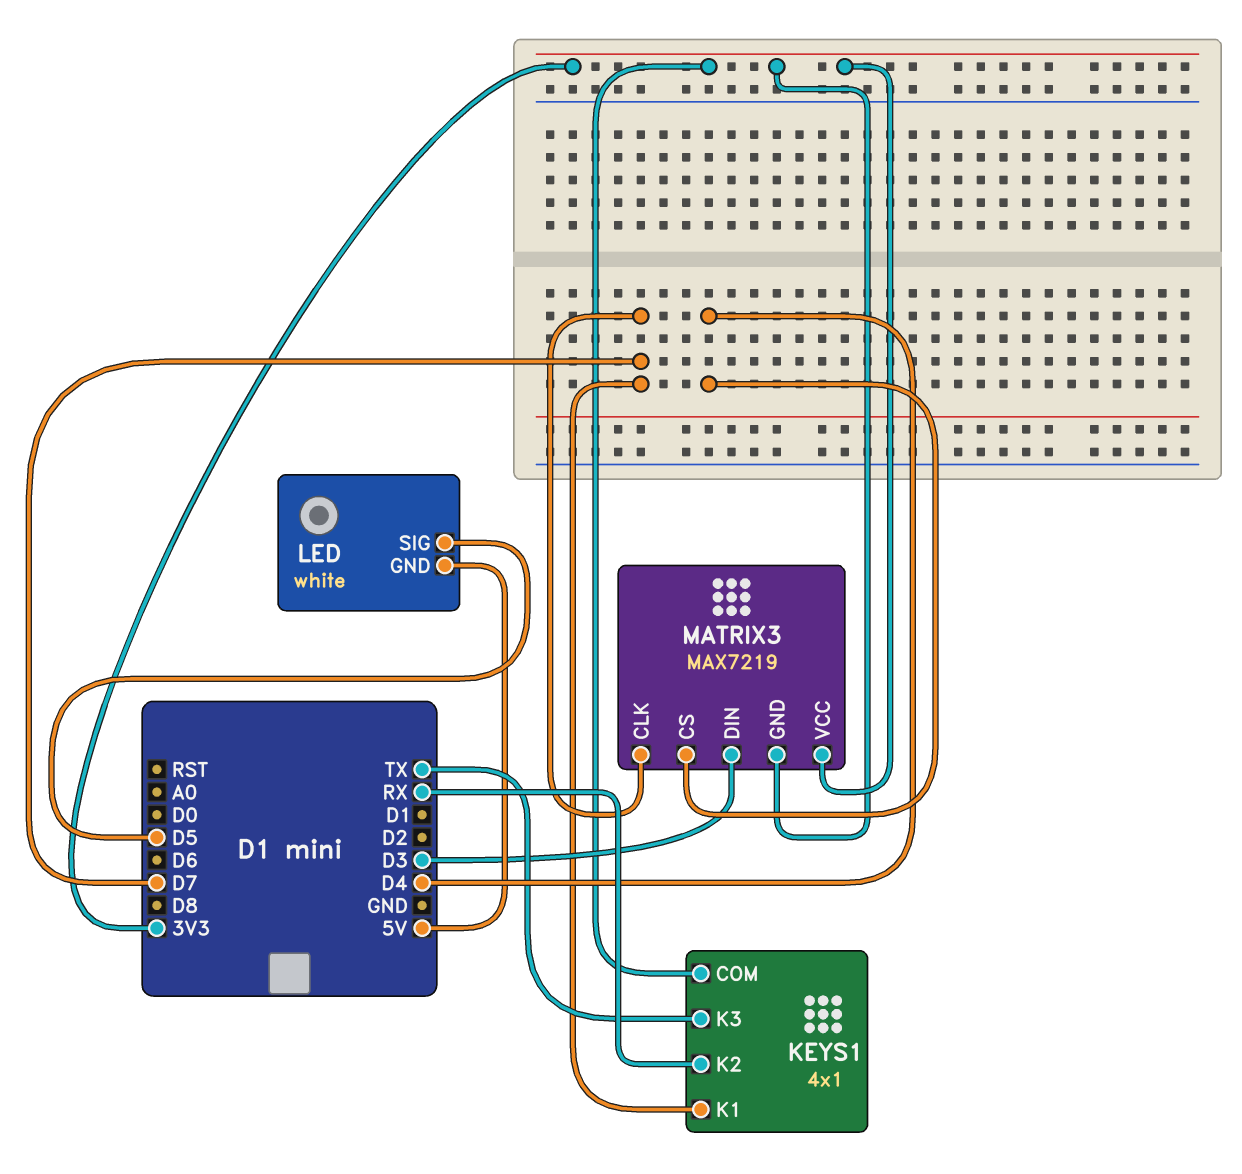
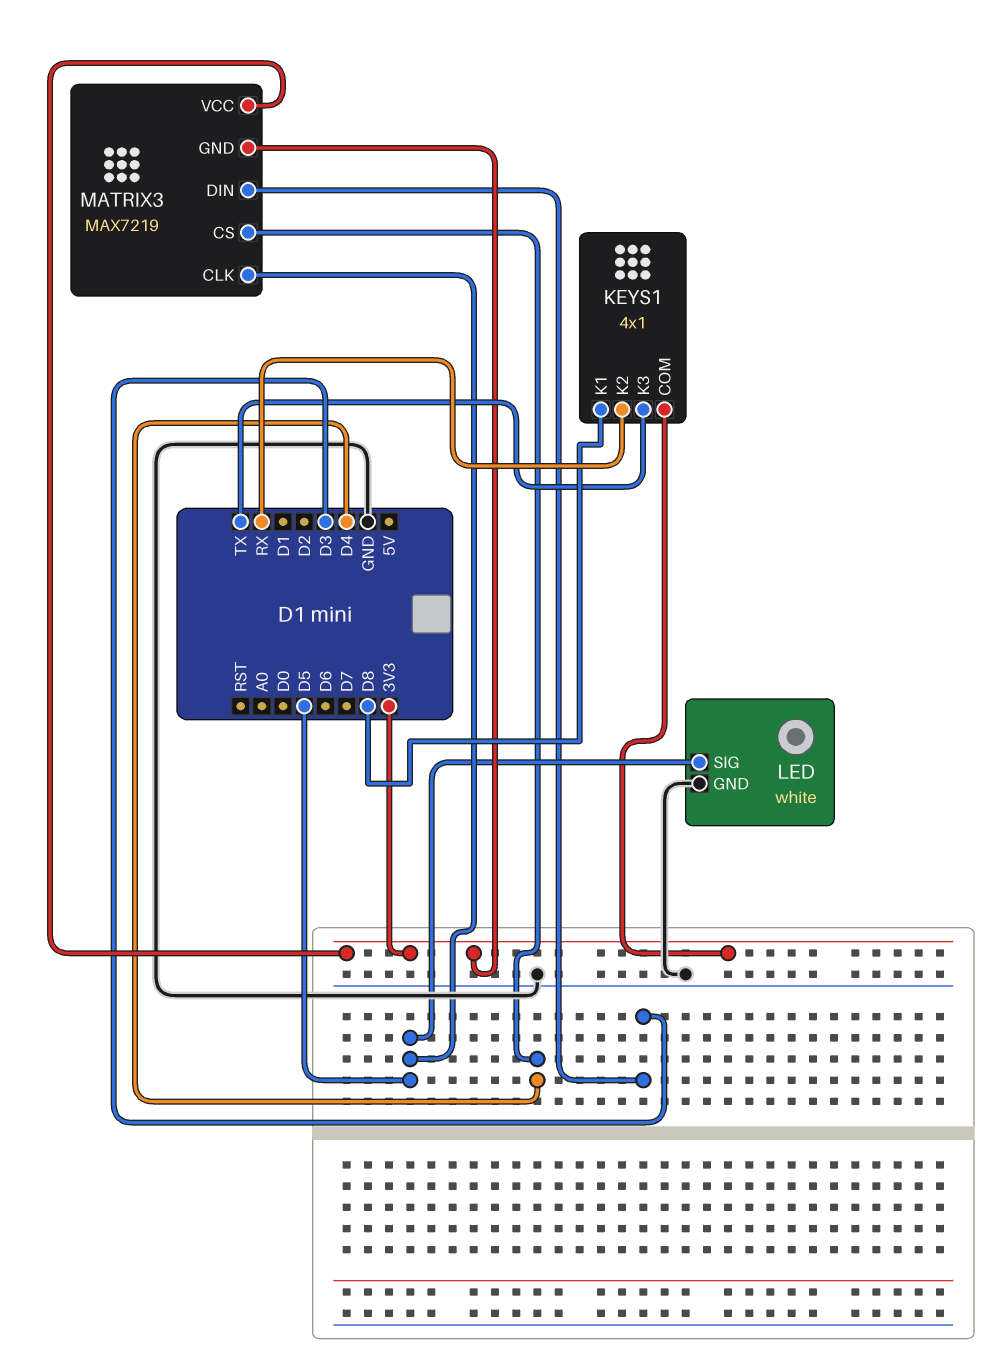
KEYS1 pin K1: D7 -> D8
LED pin GND: 5V -> GND
MATRIX3 pin CLK: D7 -> D5

